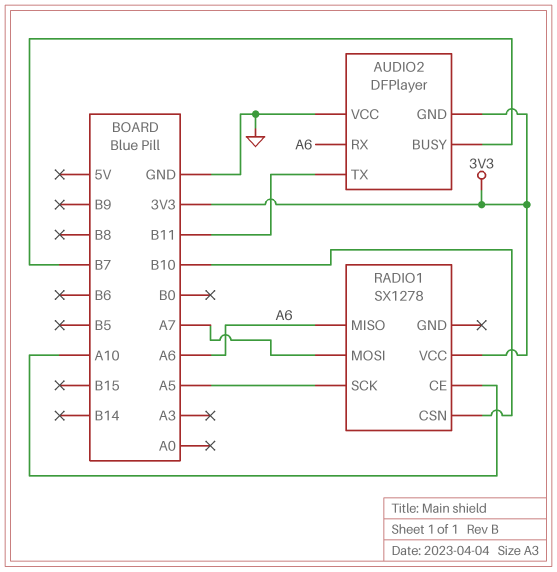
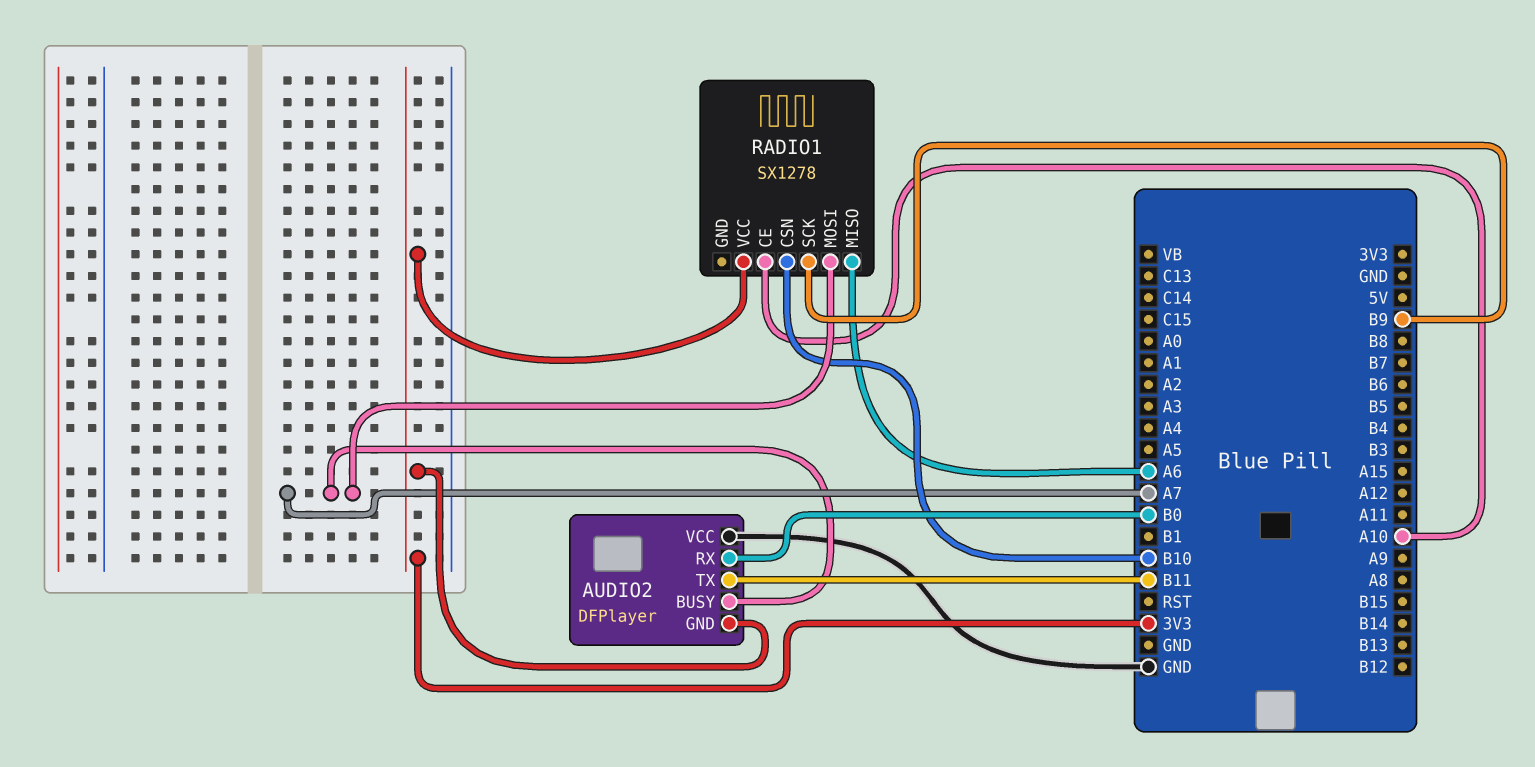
AUDIO2 pin BUSY: B7 -> A7
AUDIO2 pin RX: A6 -> B0
RADIO1 pin SCK: A5 -> B9

